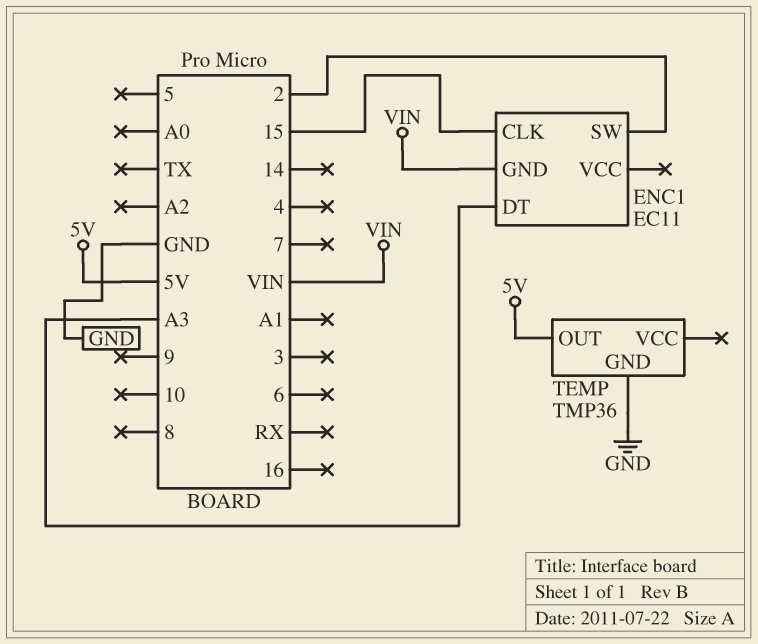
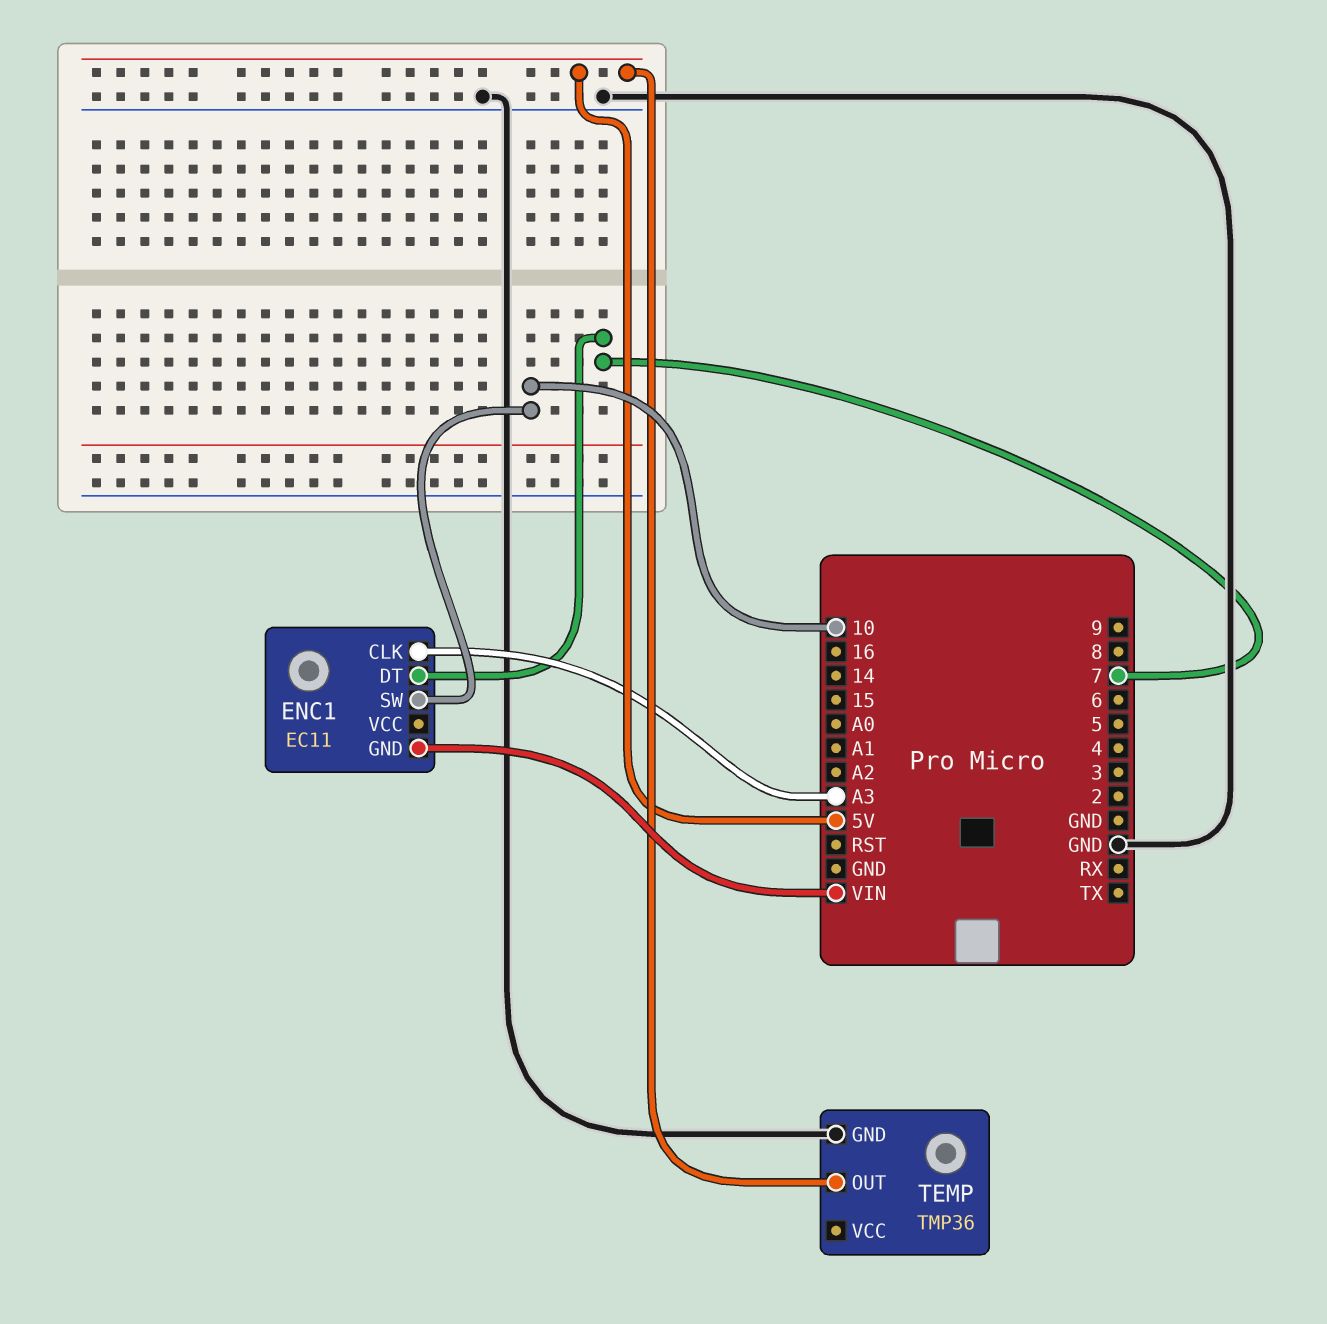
ENC1 pin CLK: 15 -> A3
ENC1 pin DT: A3 -> 7
ENC1 pin SW: 2 -> 10

